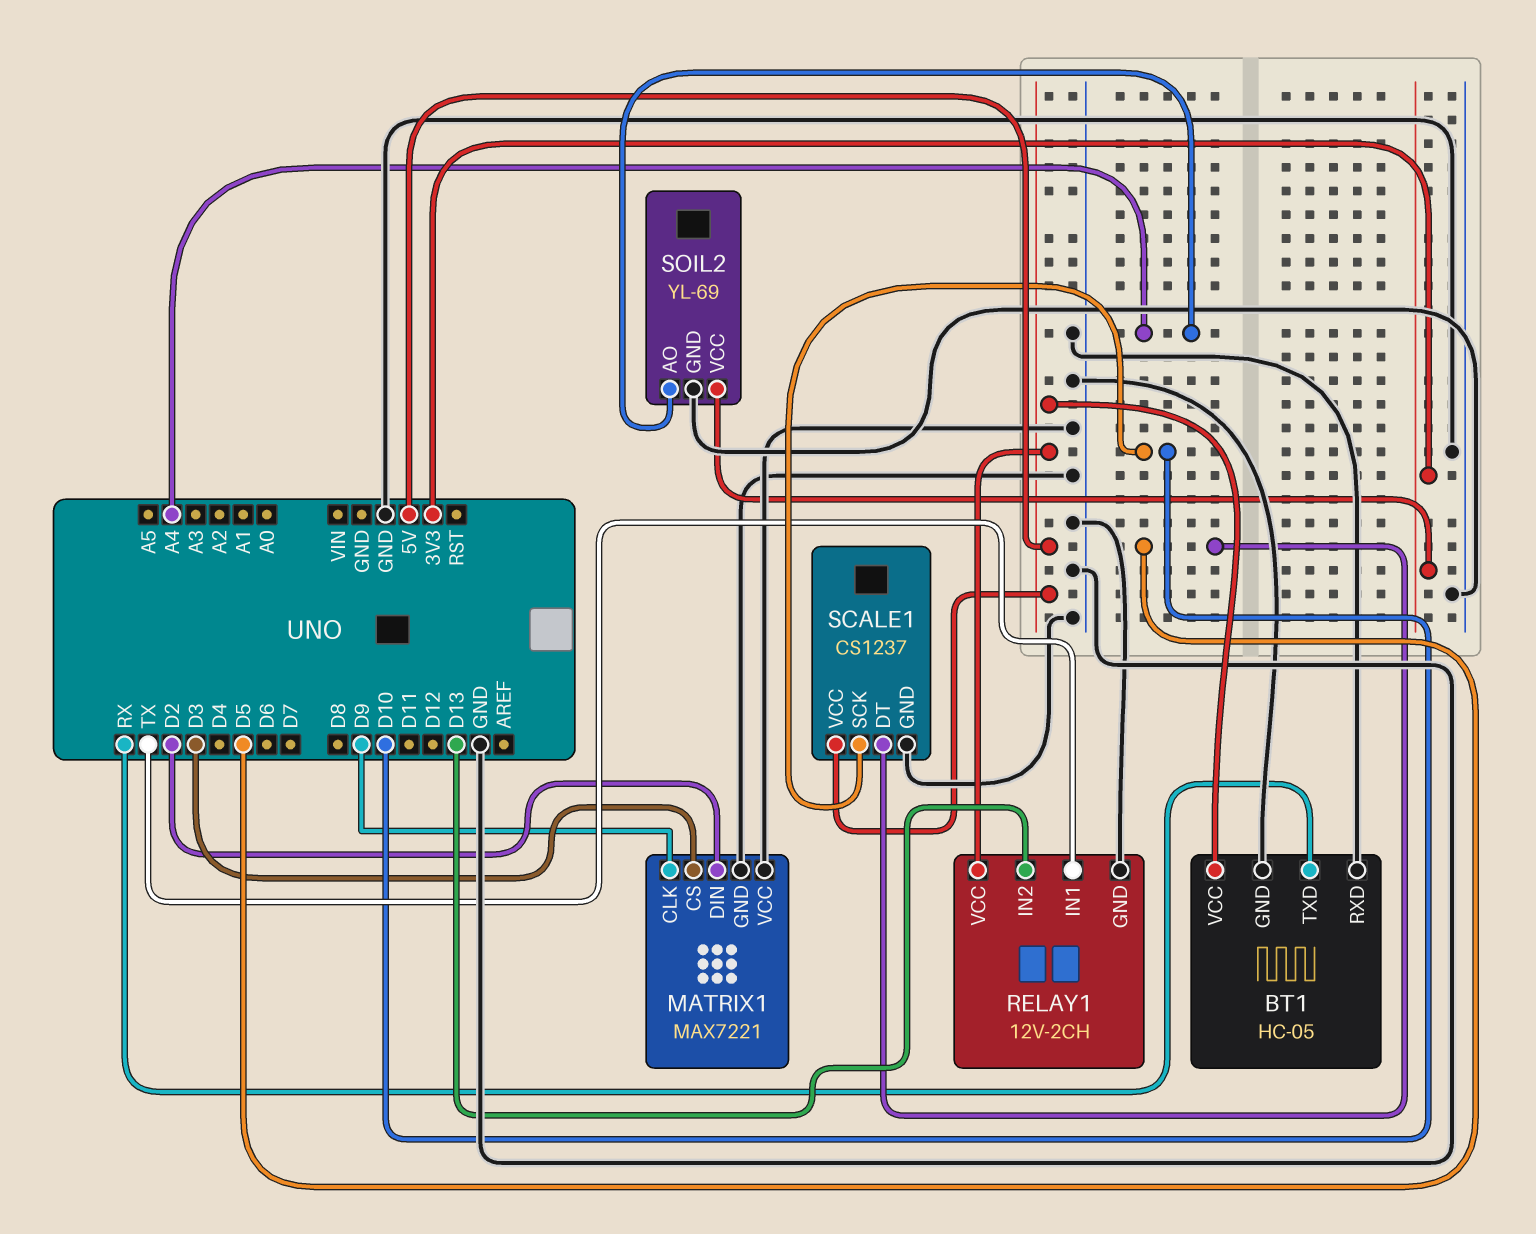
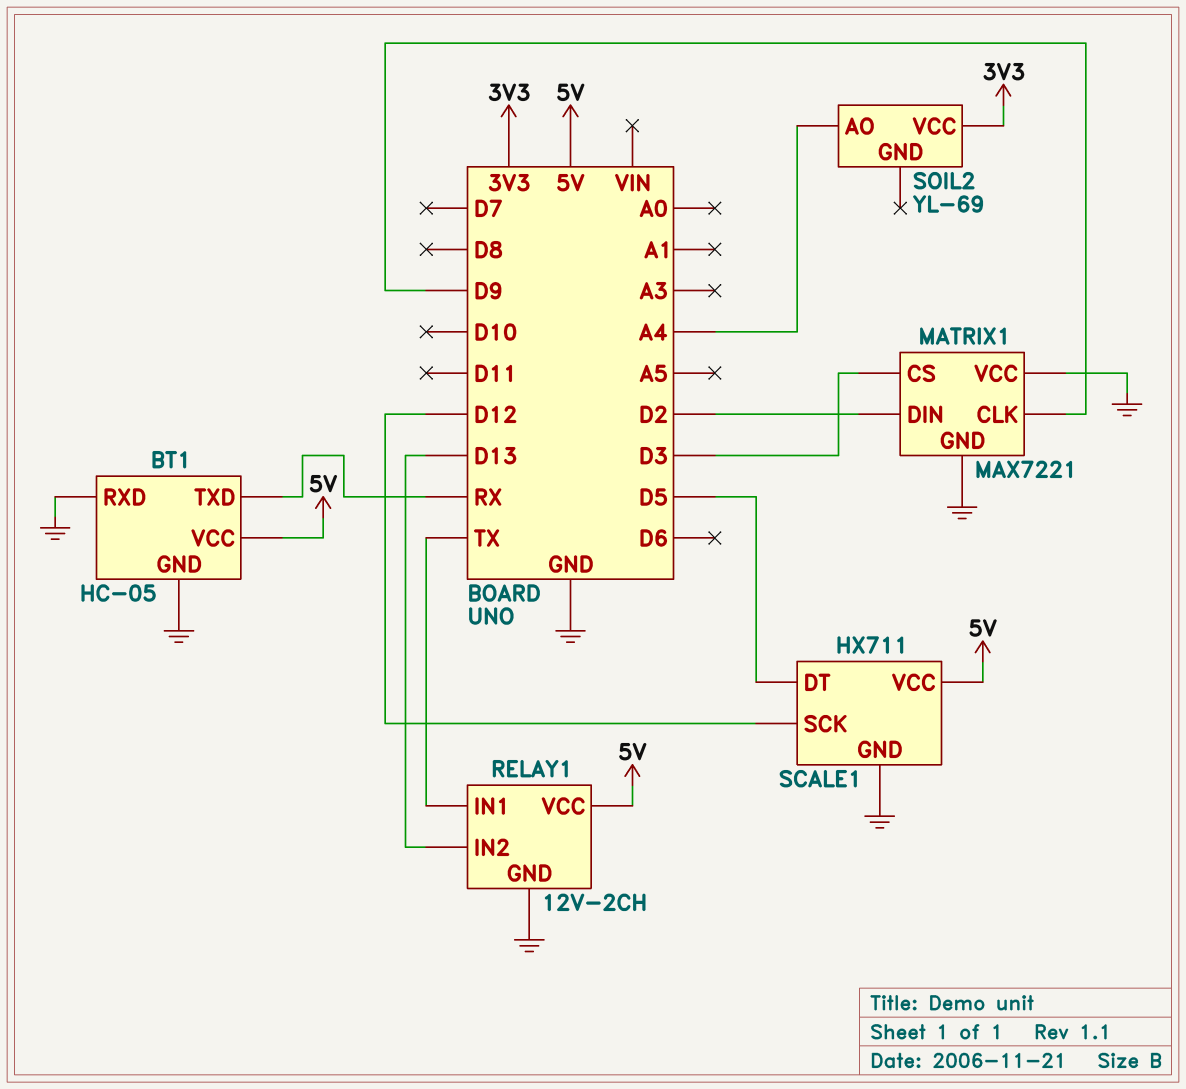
SCALE1: CS1237 -> HX711
SCALE1 pin SCK: D10 -> D12
SOIL2 pin GND: GND -> none

